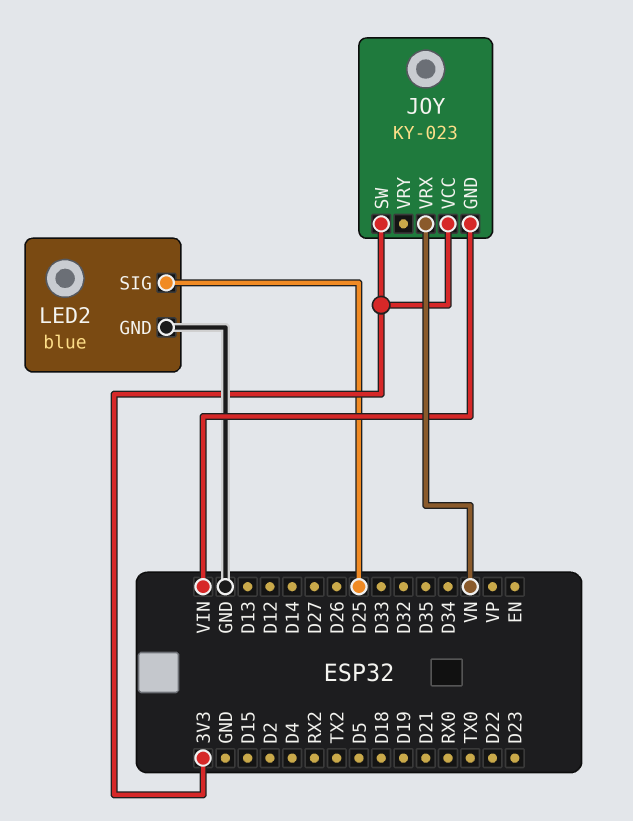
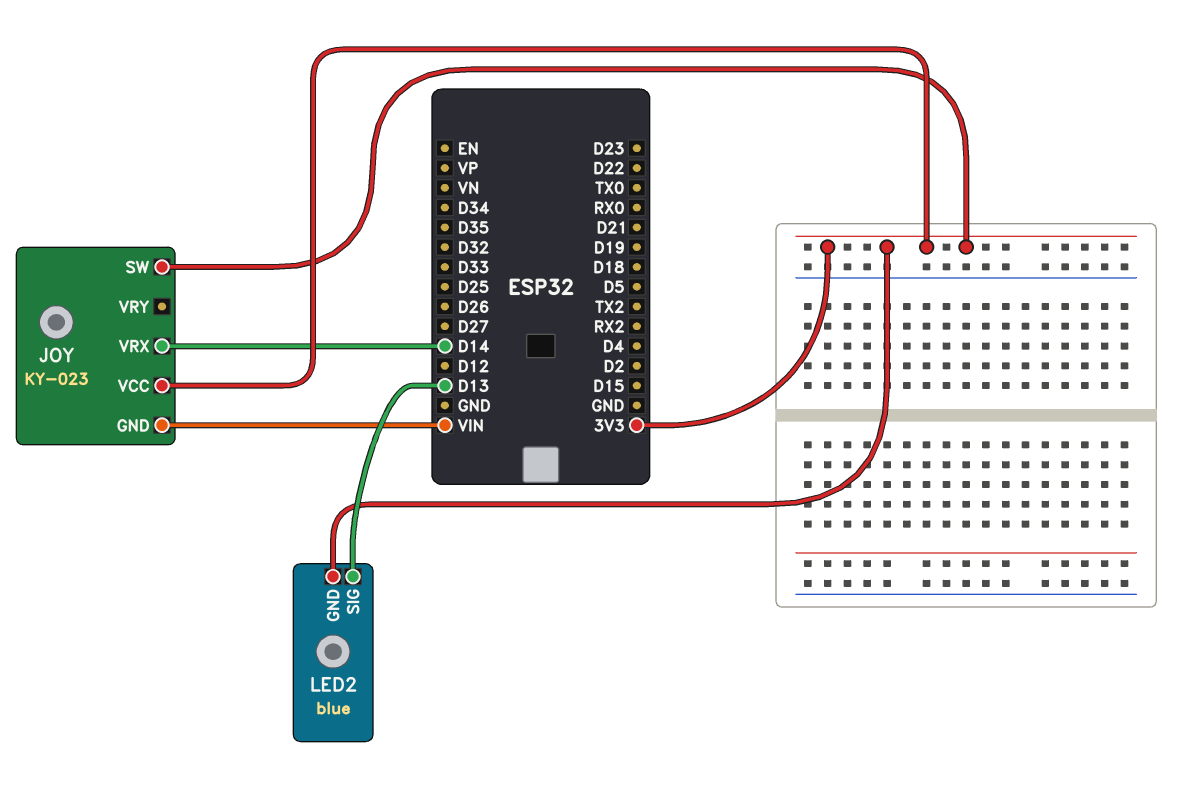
JOY pin VRX: VN -> D14
LED2 pin GND: GND -> 3V3
LED2 pin SIG: D25 -> D13

